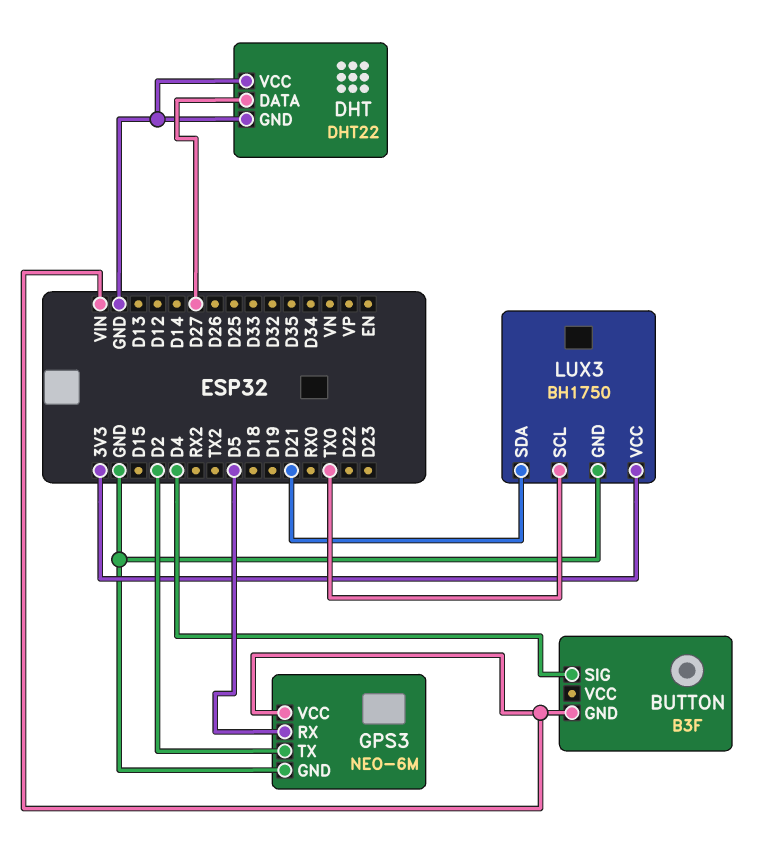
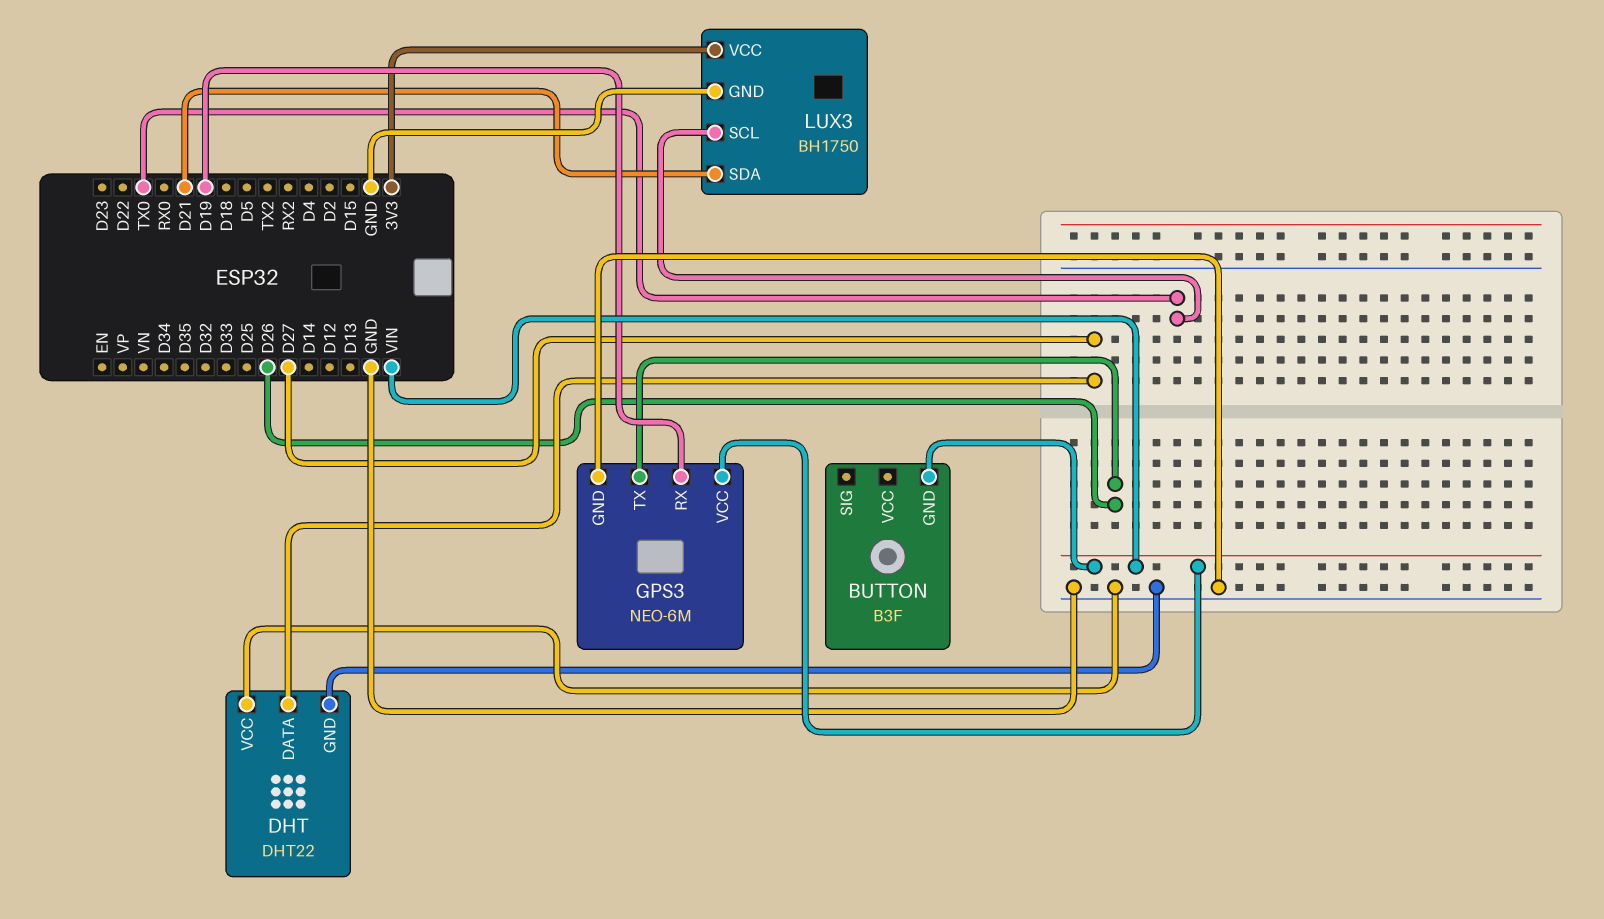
BUTTON pin SIG: D4 -> none
GPS3 pin RX: D5 -> D19
GPS3 pin TX: D2 -> D26

